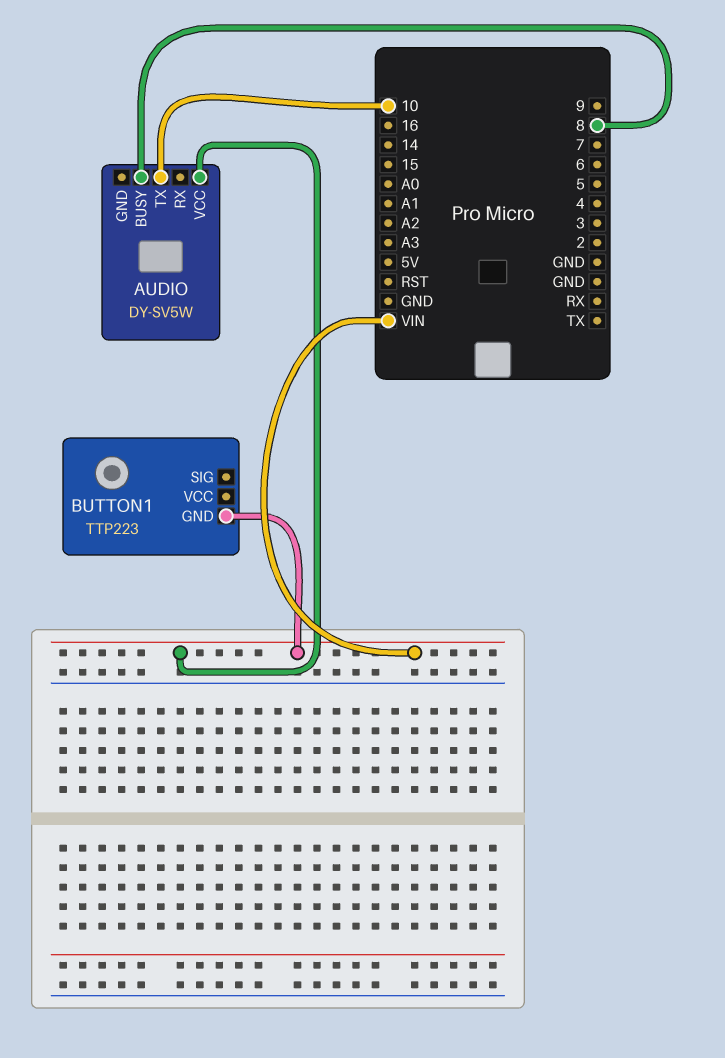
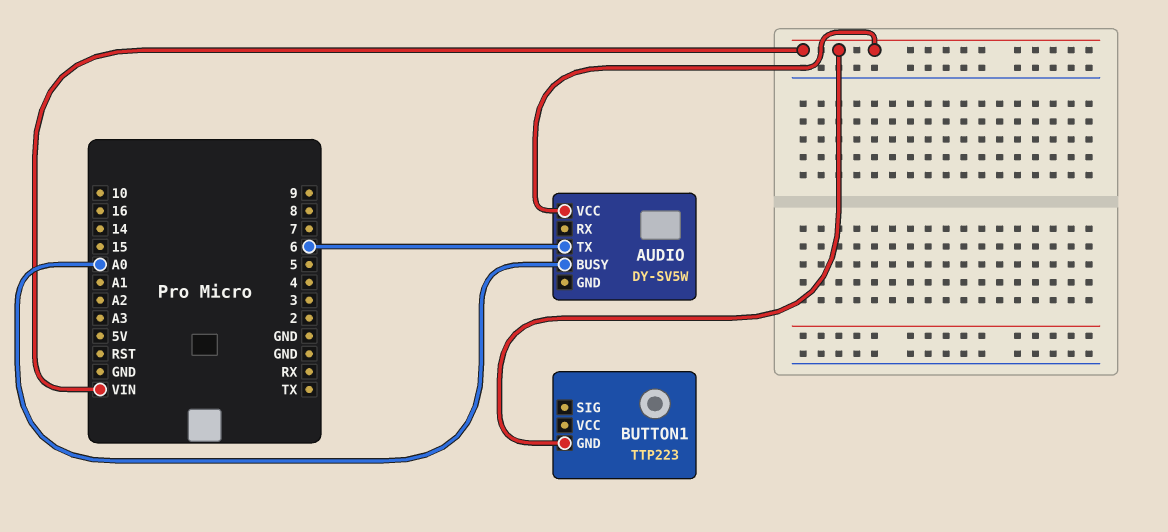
AUDIO pin BUSY: 8 -> A0
AUDIO pin TX: 10 -> 6

